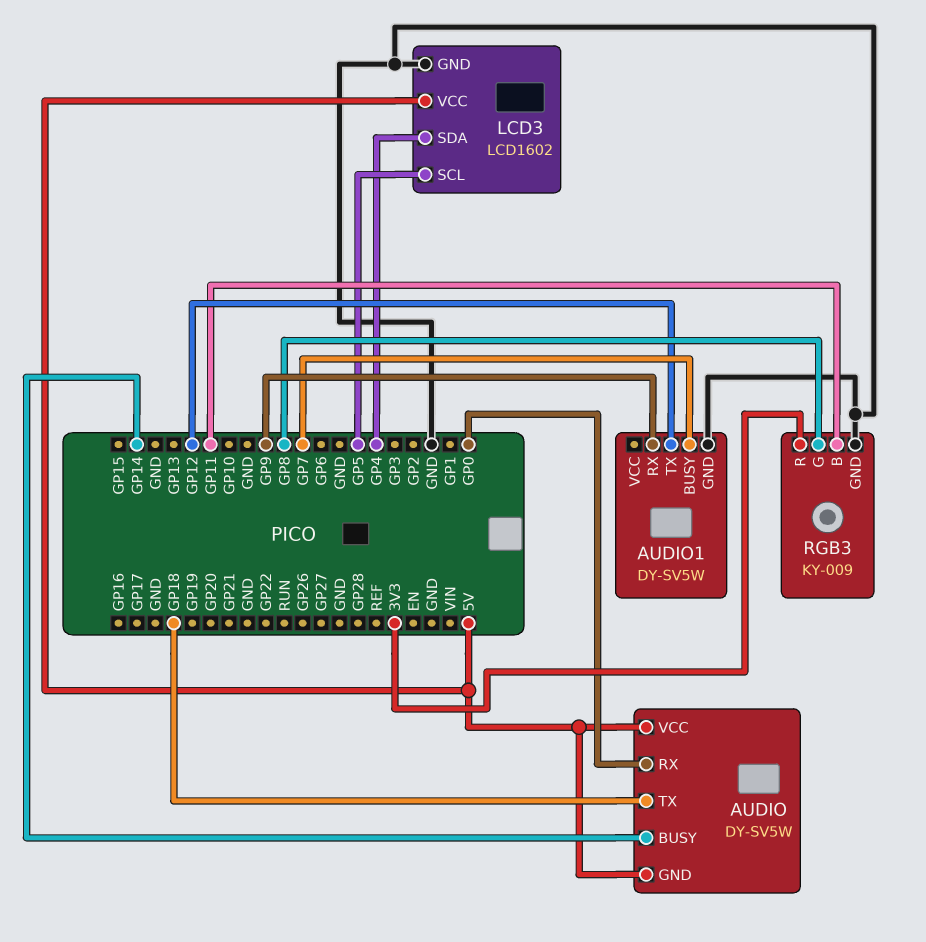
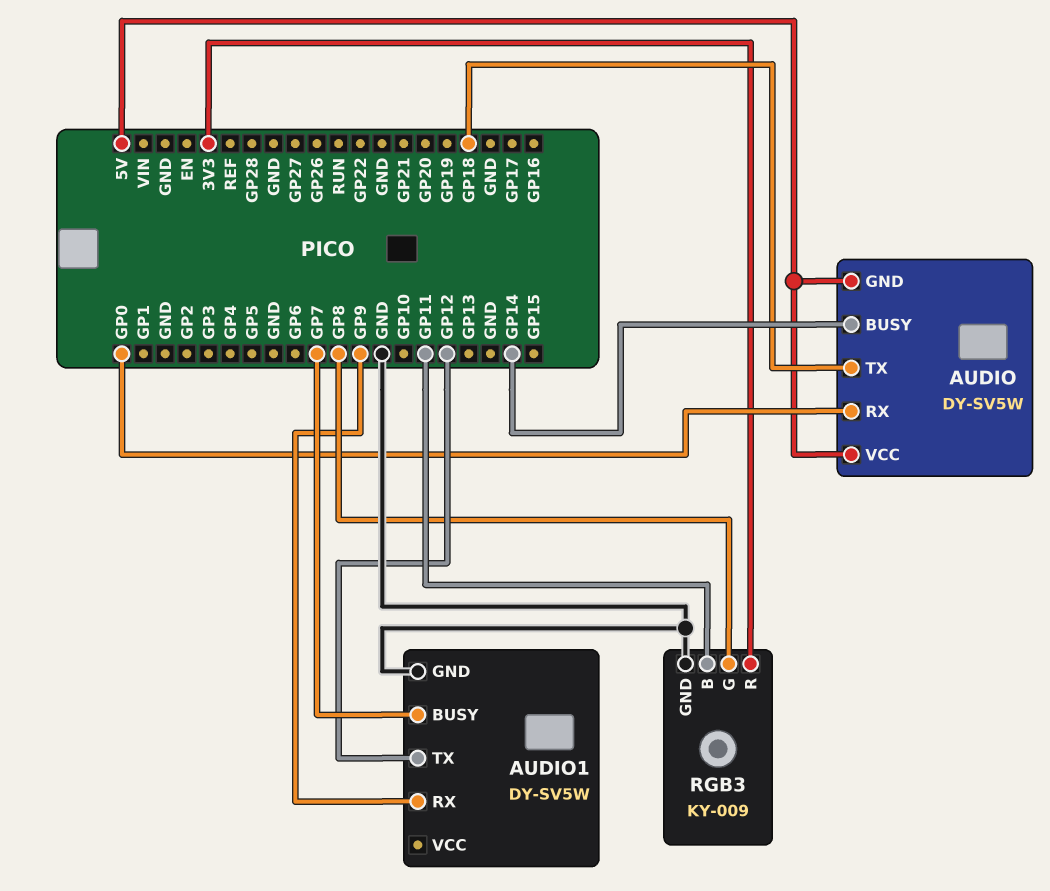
LCD3: LCD1602 -> none
LCD3 pin GND: GND -> none
LCD3 pin SCL: GP5 -> none
LCD3 pin SDA: GP4 -> none
LCD3 pin VCC: 5V -> none

